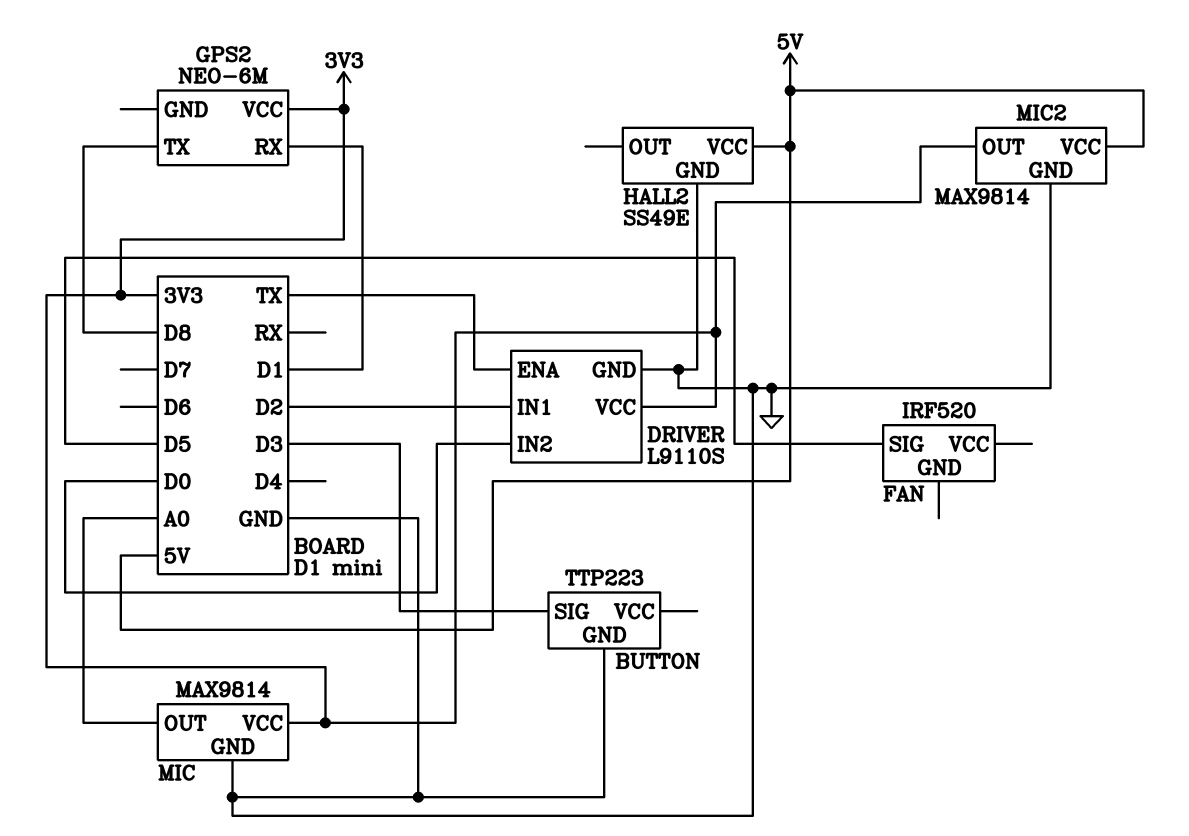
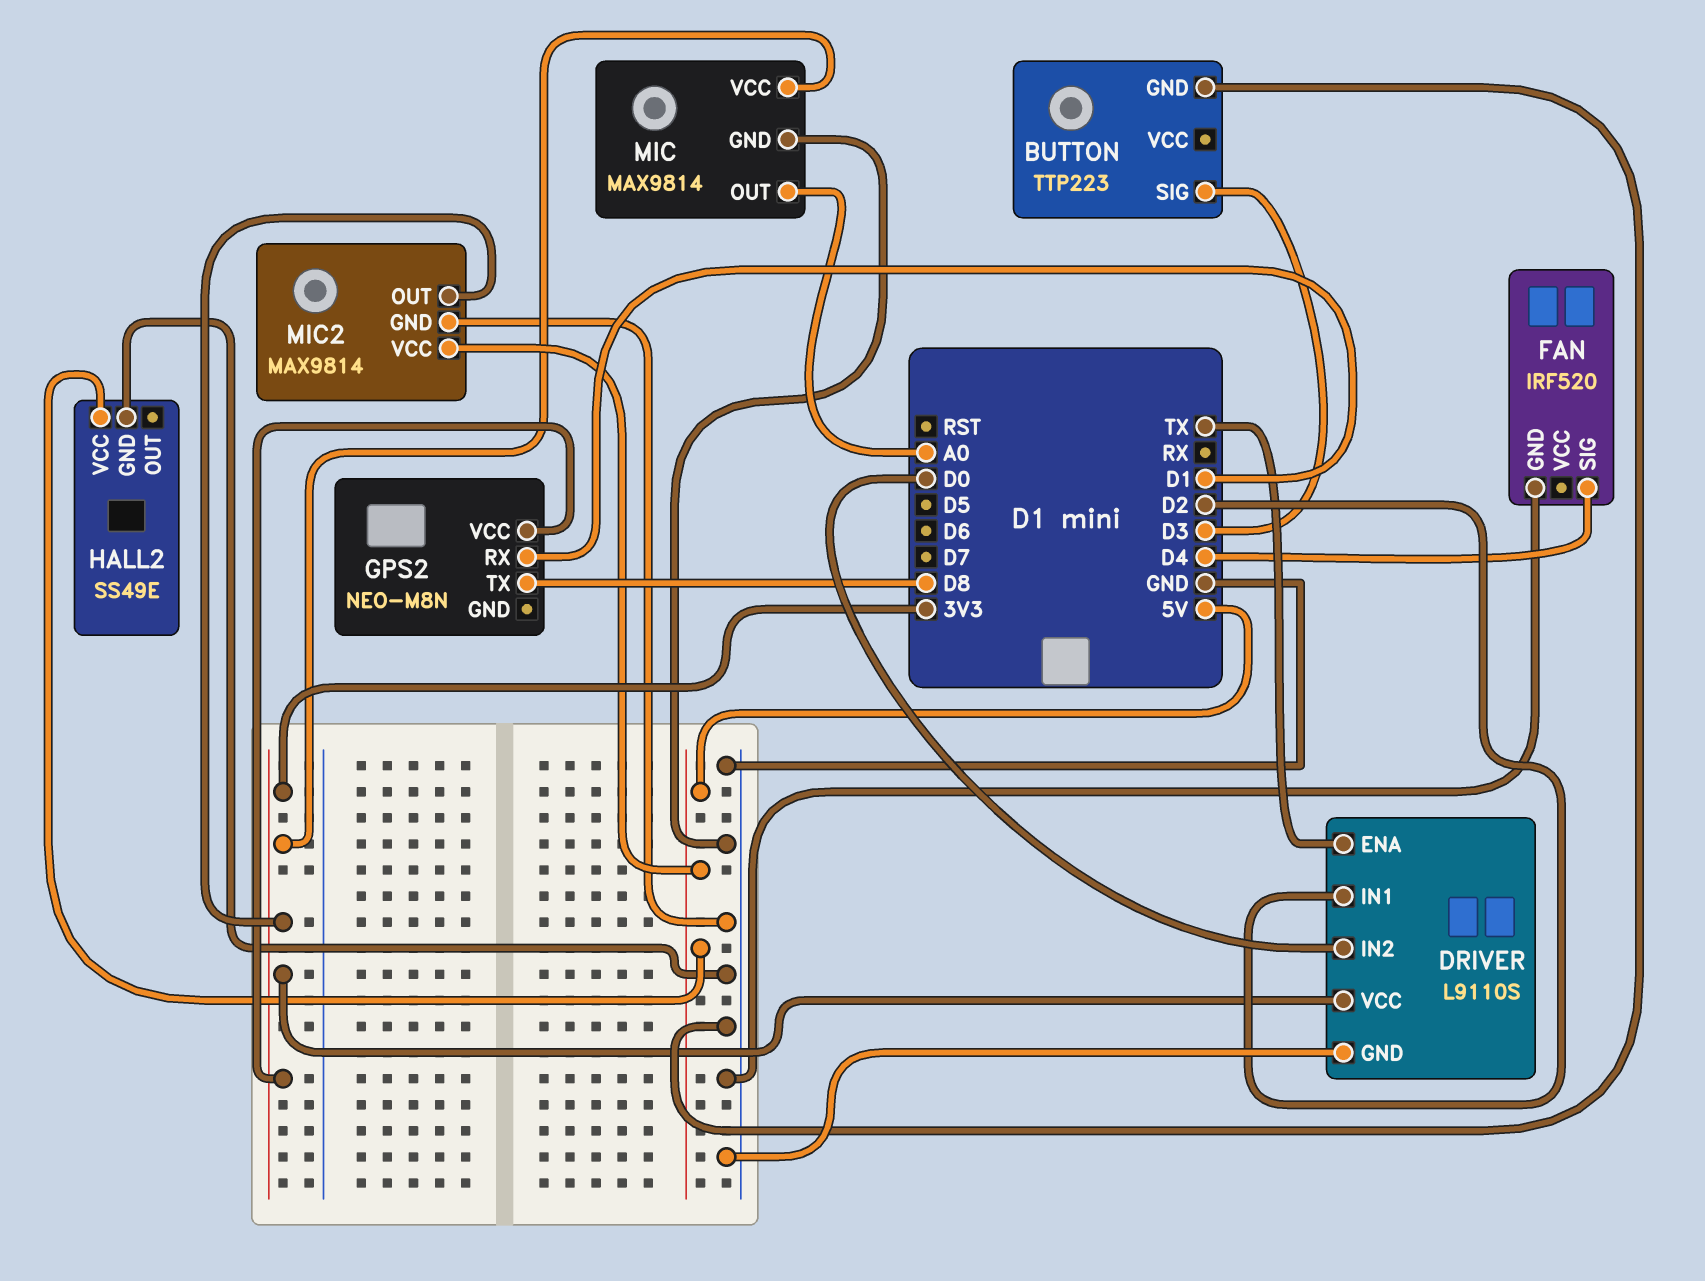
FAN pin GND: none -> GND
FAN pin SIG: D5 -> D4
GPS2: NEO-6M -> NEO-M8N

